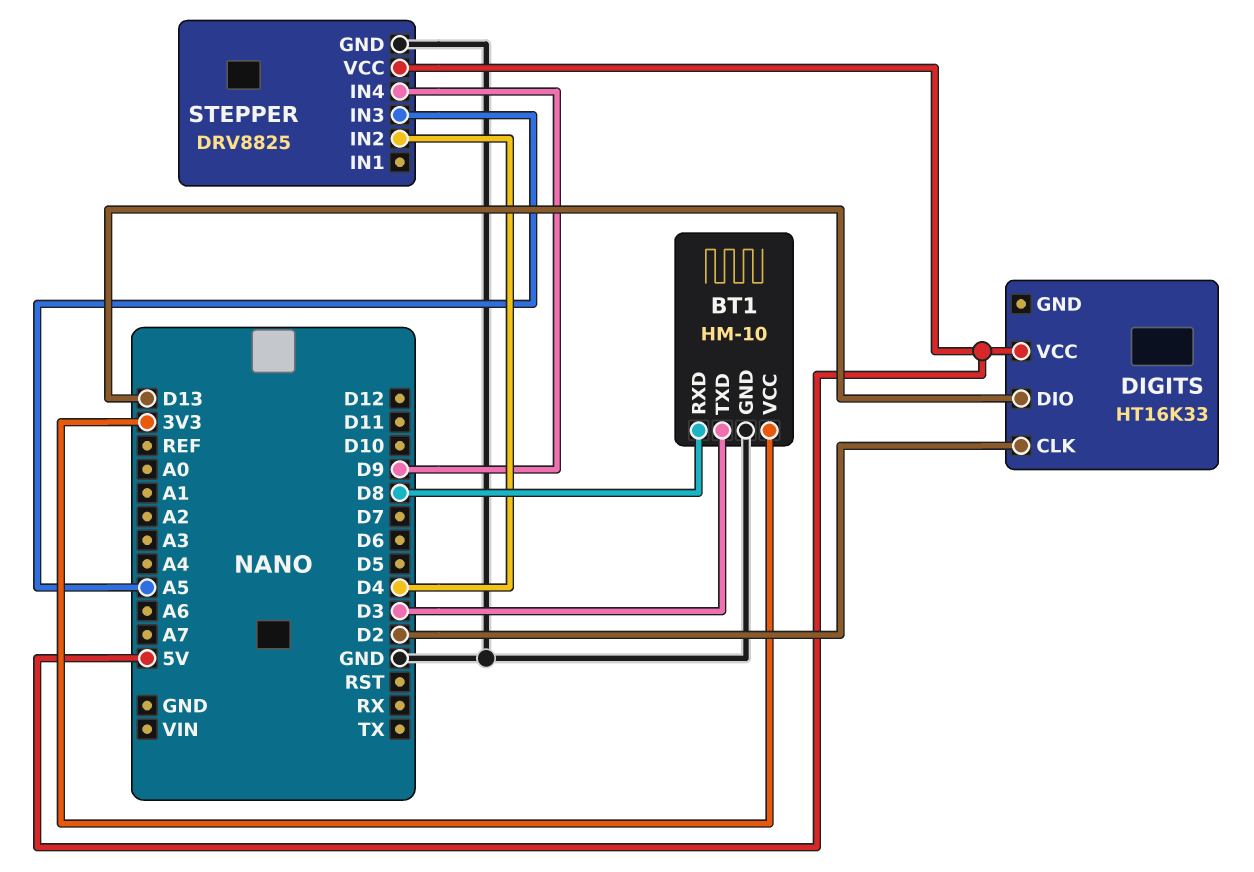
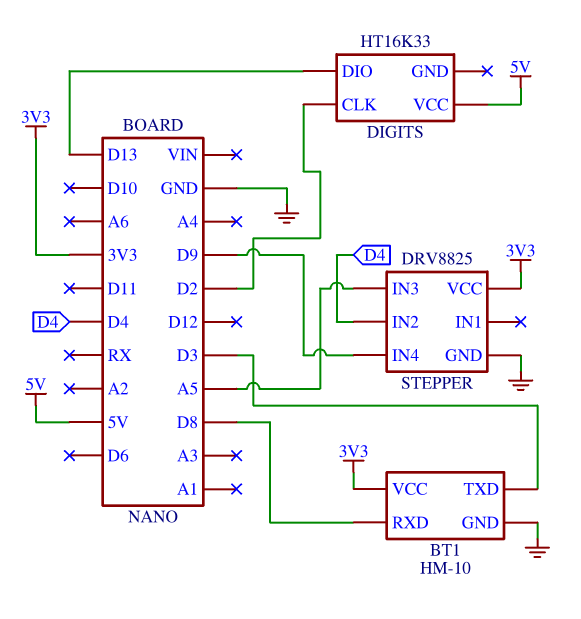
STEPPER pin VCC: 5V -> 3V3

